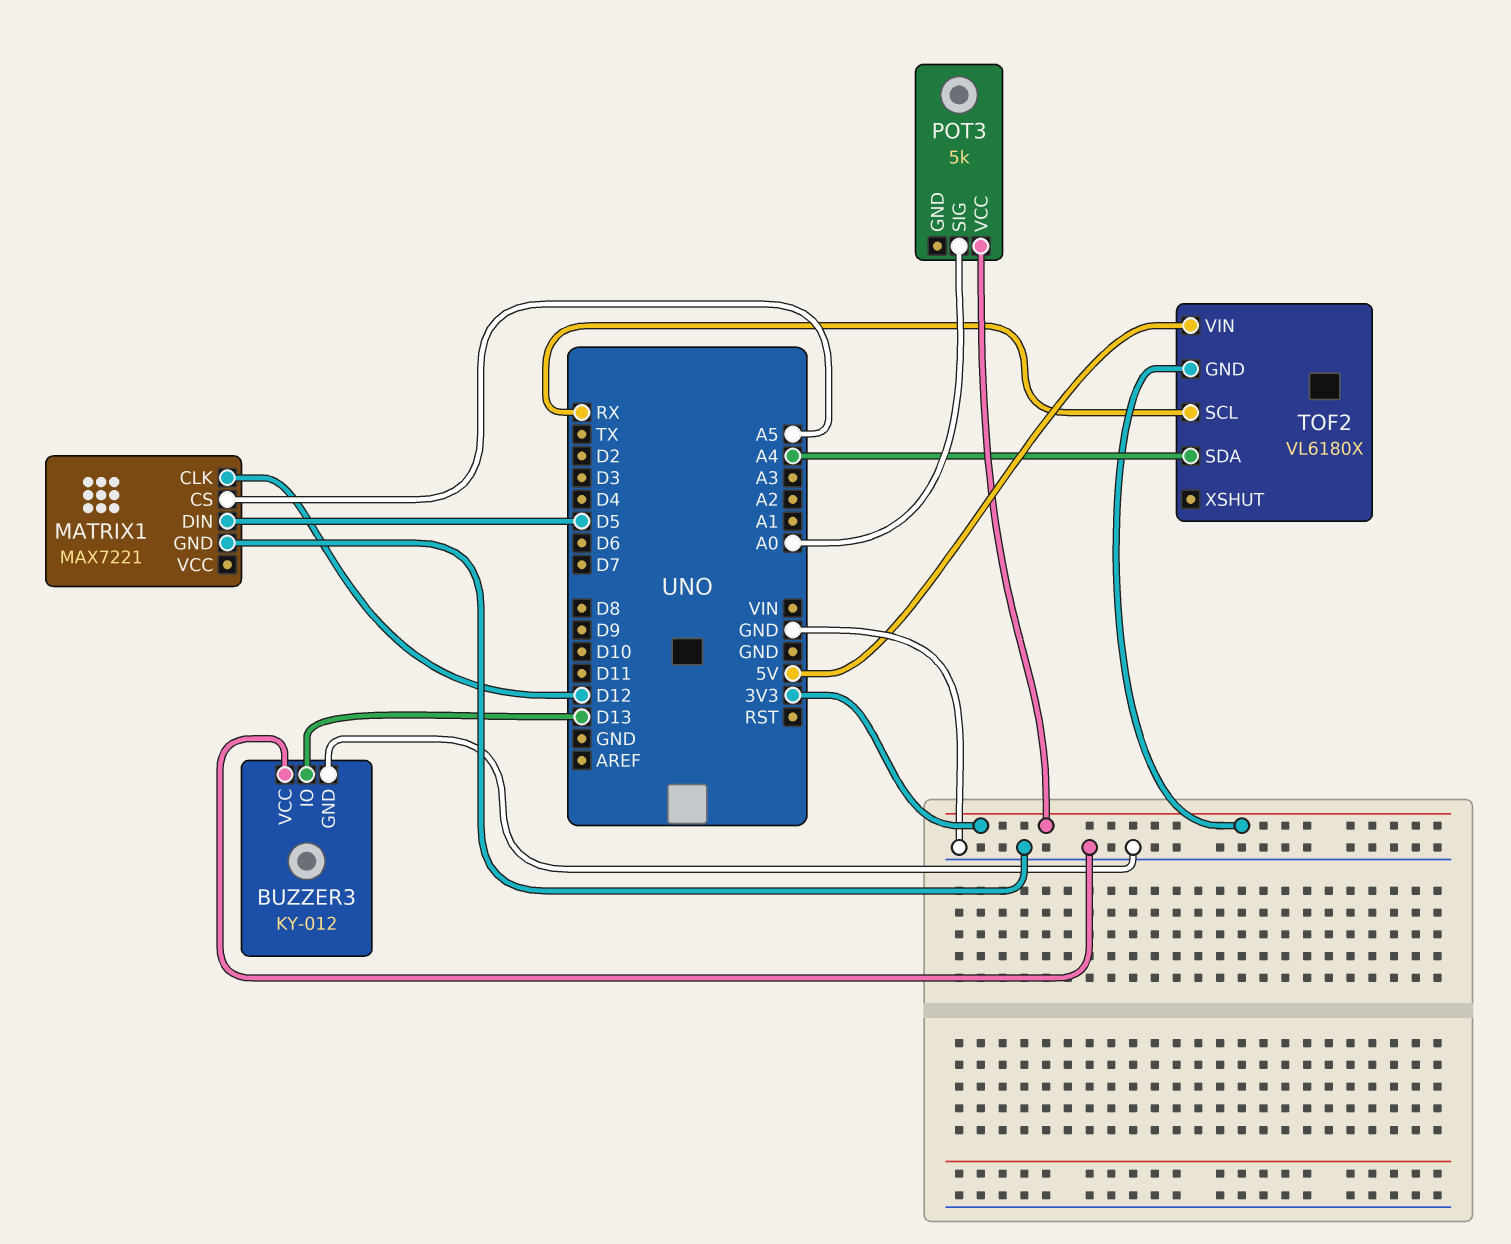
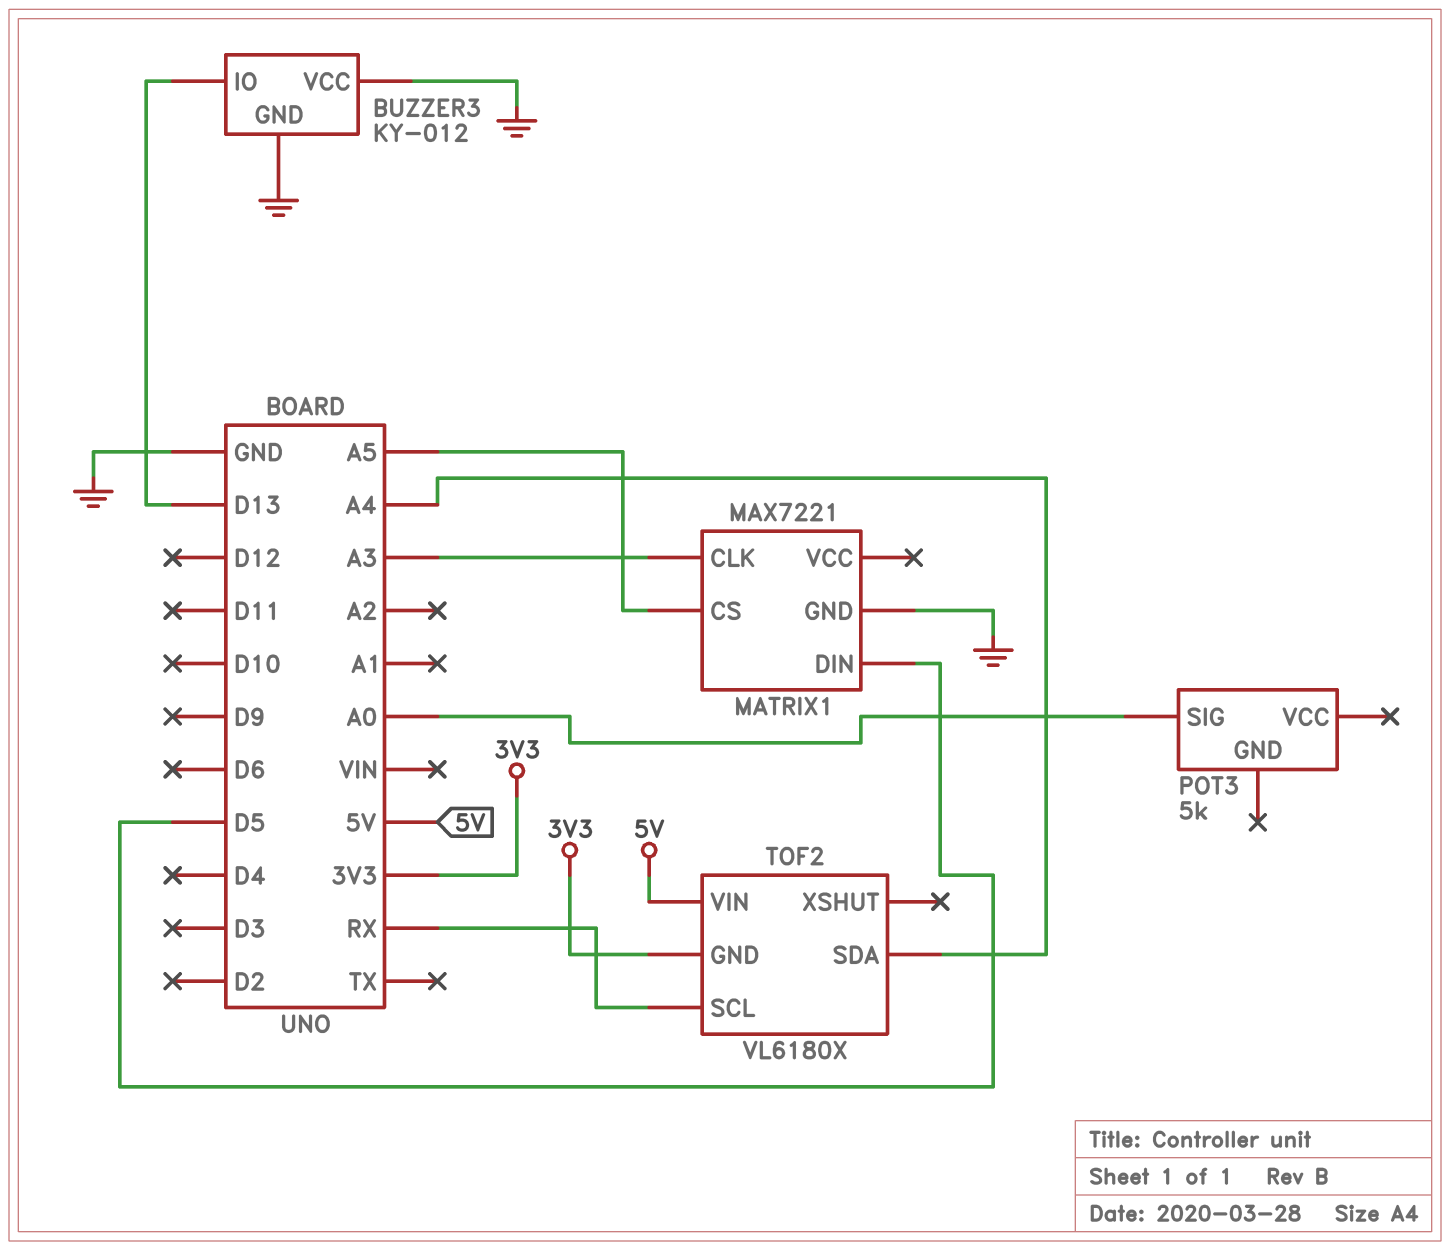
MATRIX1 pin CLK: D12 -> A3
POT3 pin VCC: 3V3 -> none

